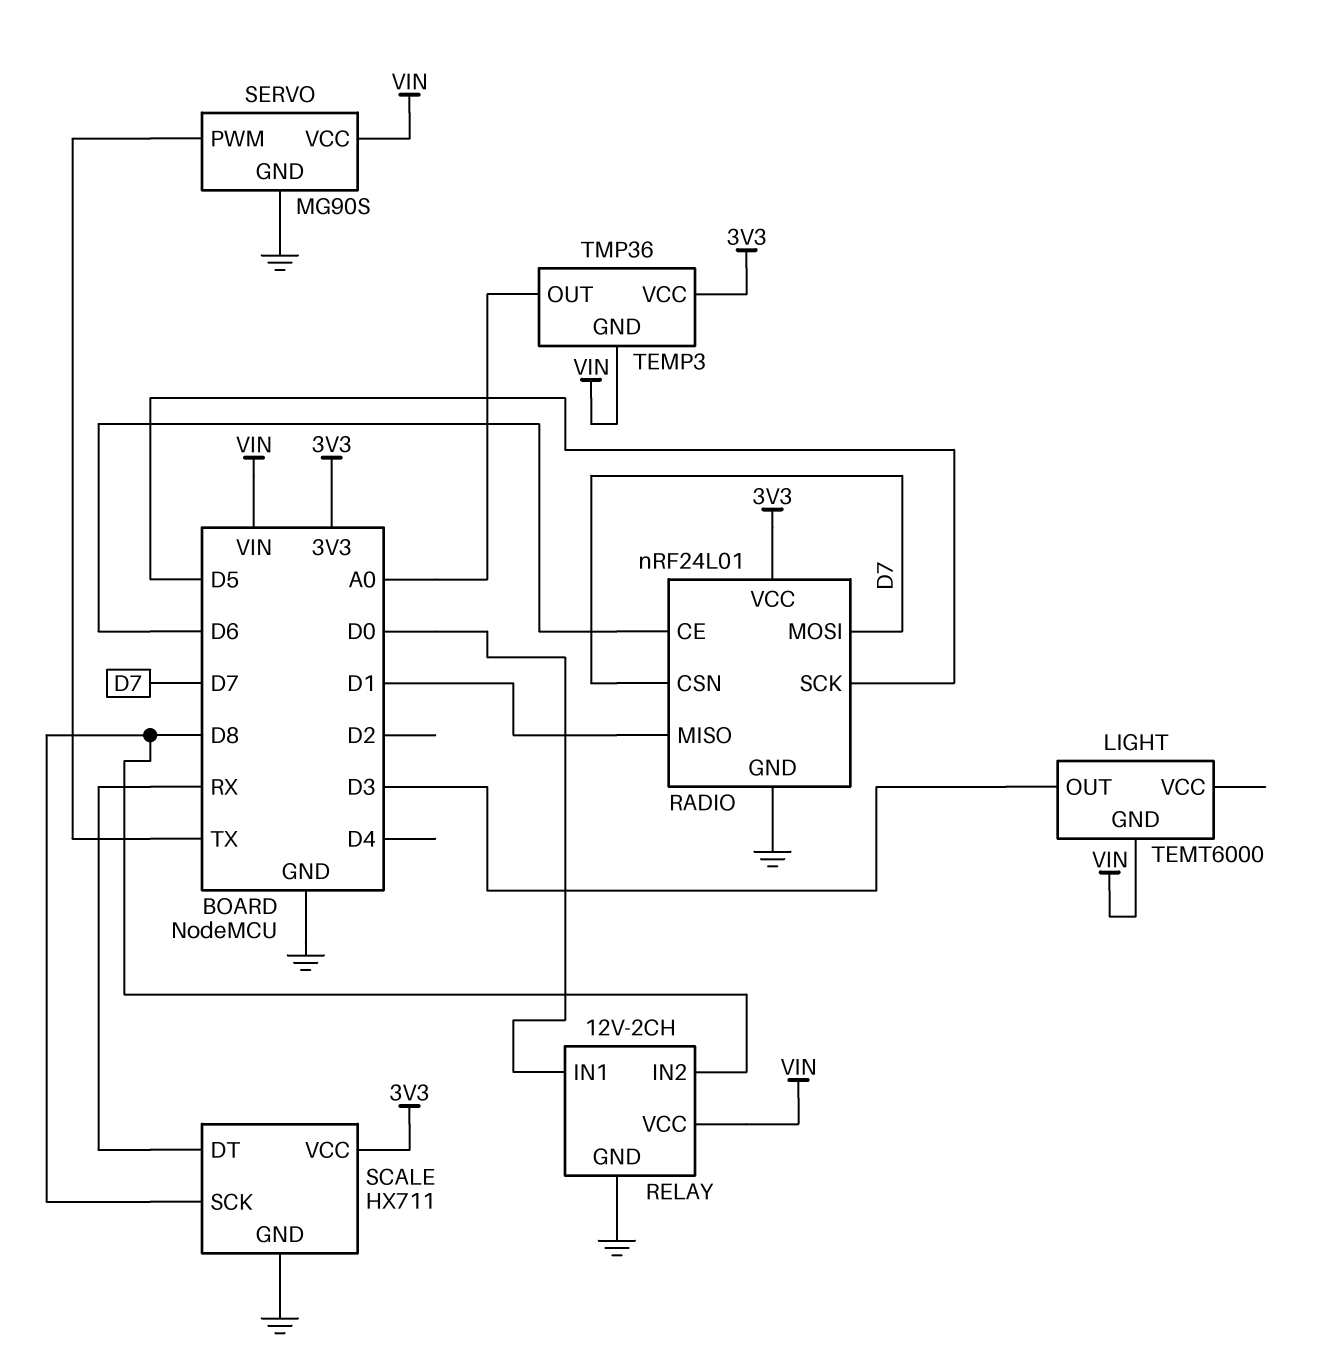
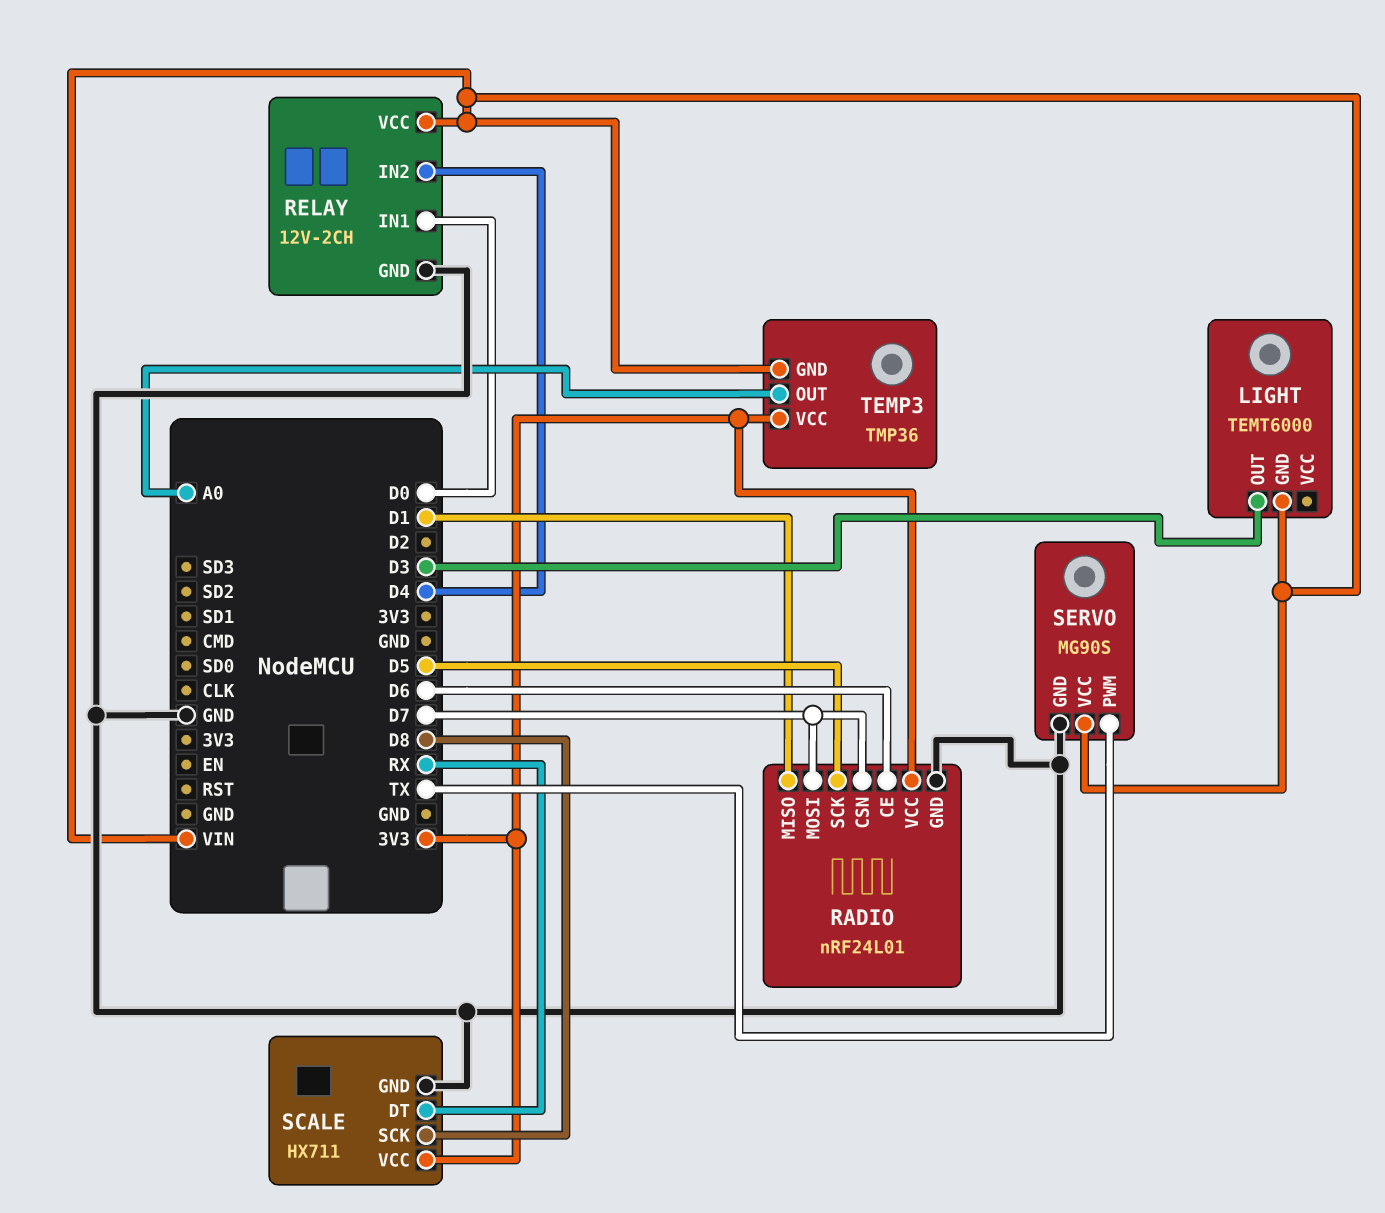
RELAY pin IN2: D8 -> D4

